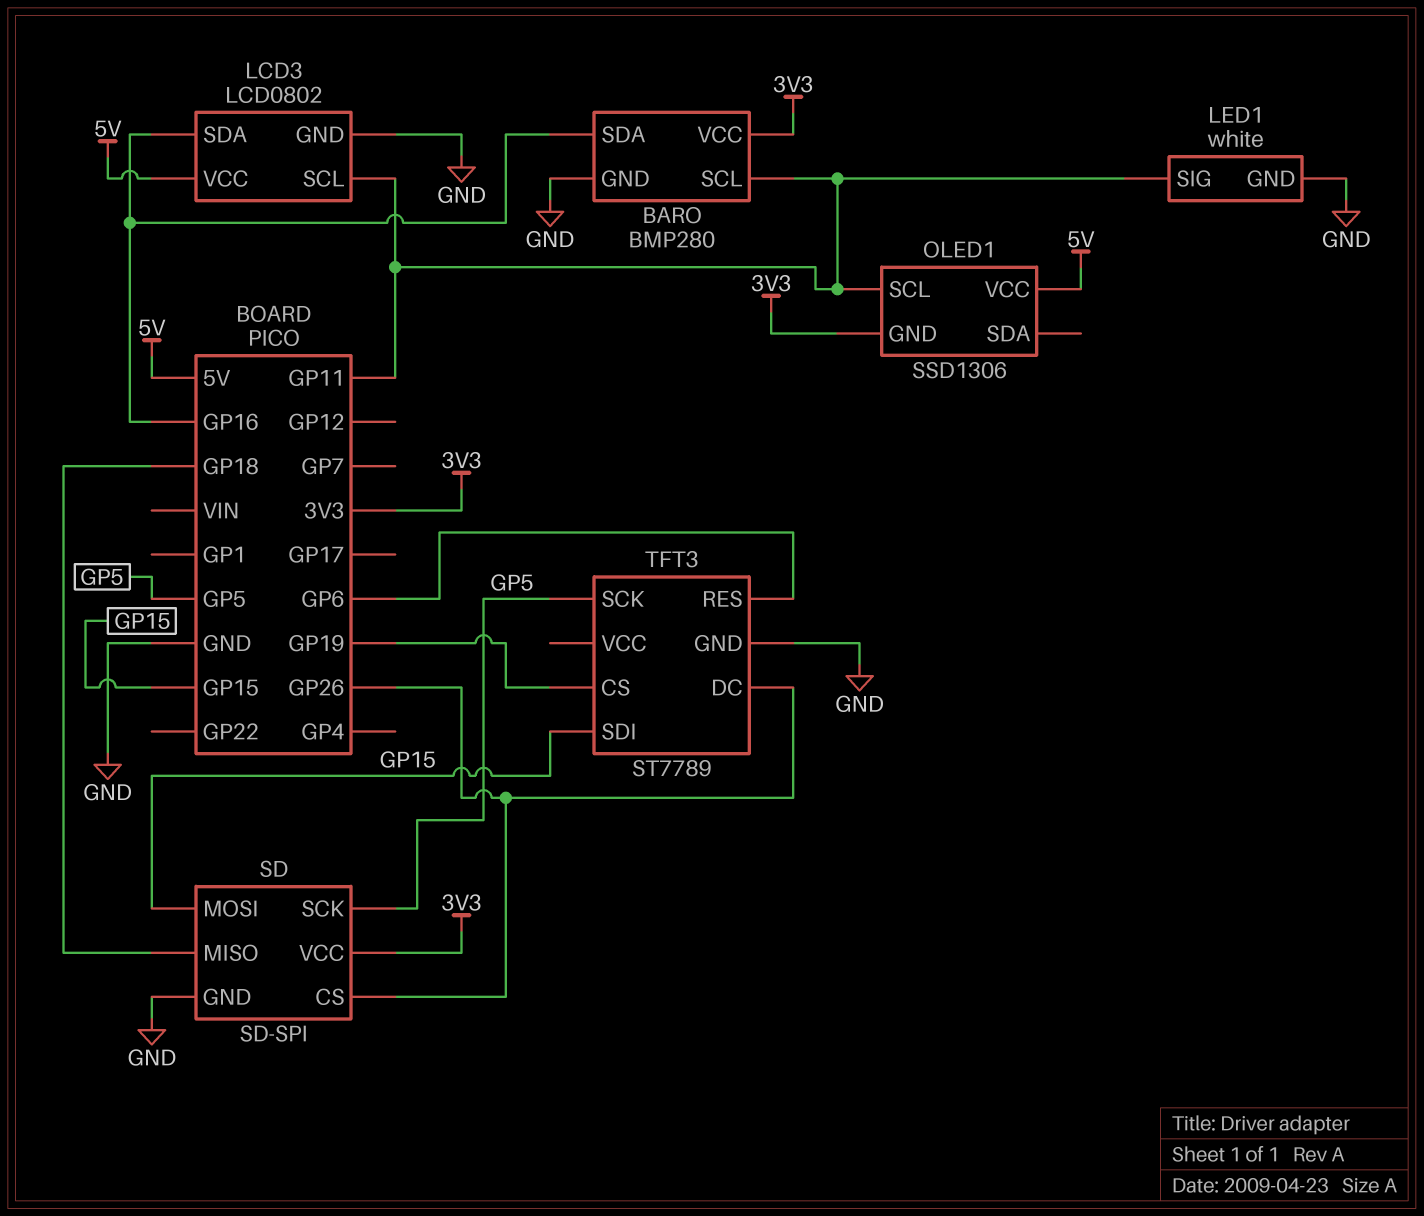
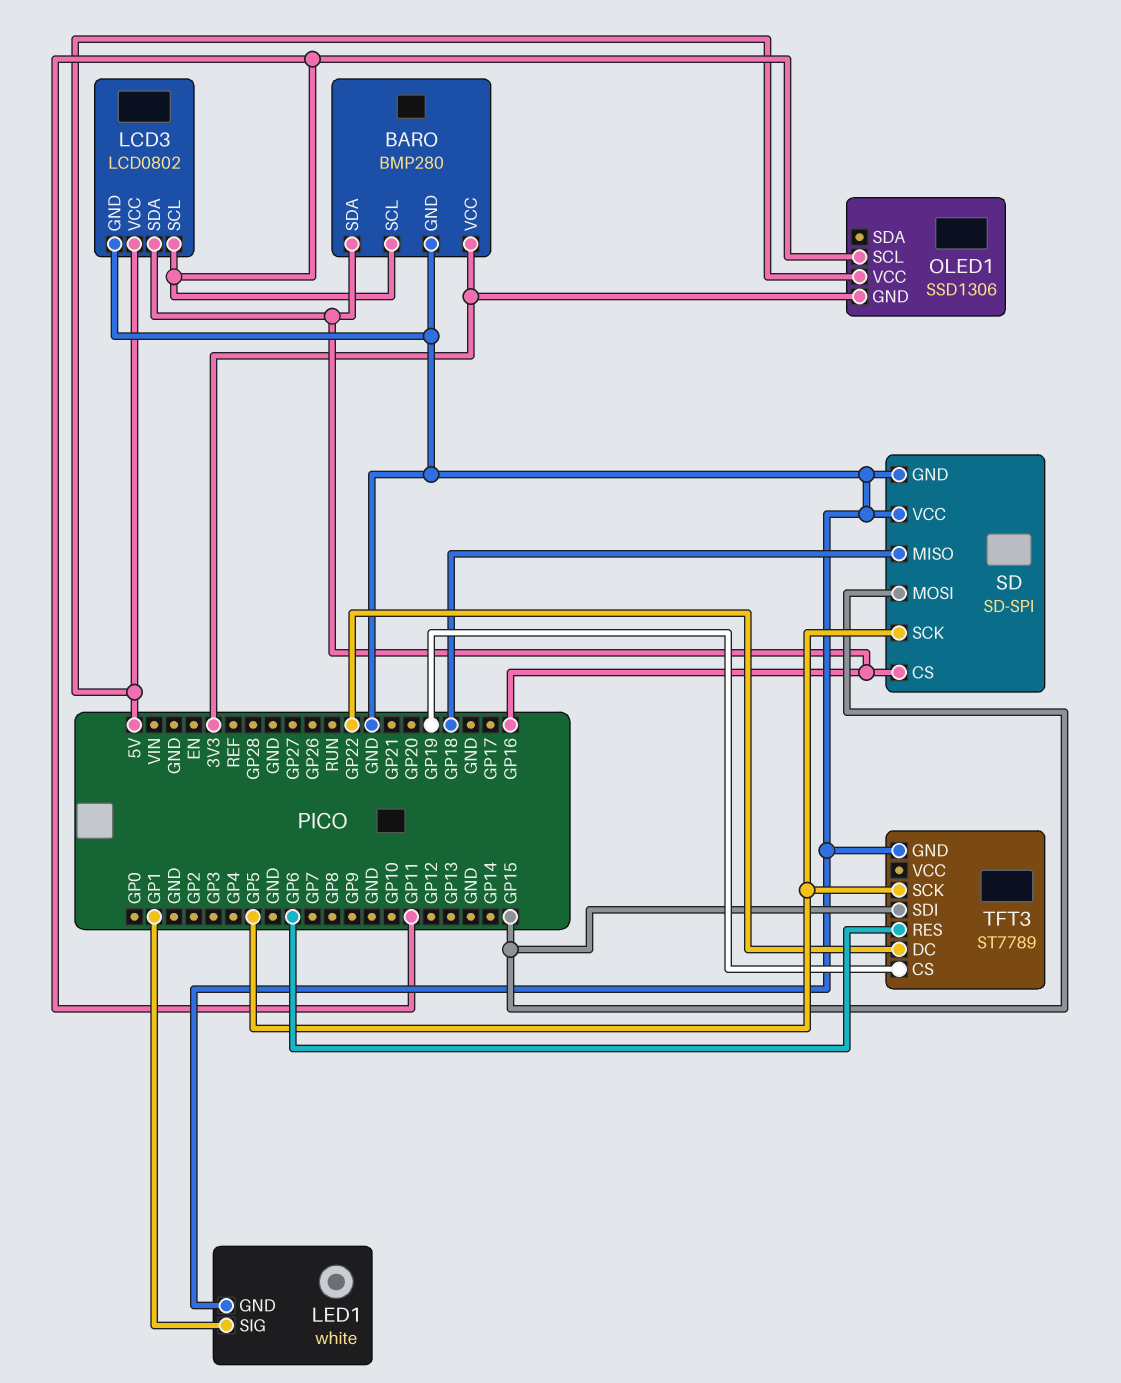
LED1 pin SIG: GP11 -> GP1
SD pin CS: GP26 -> GP16
SD pin VCC: 3V3 -> GND
TFT3 pin DC: GP26 -> GP22

